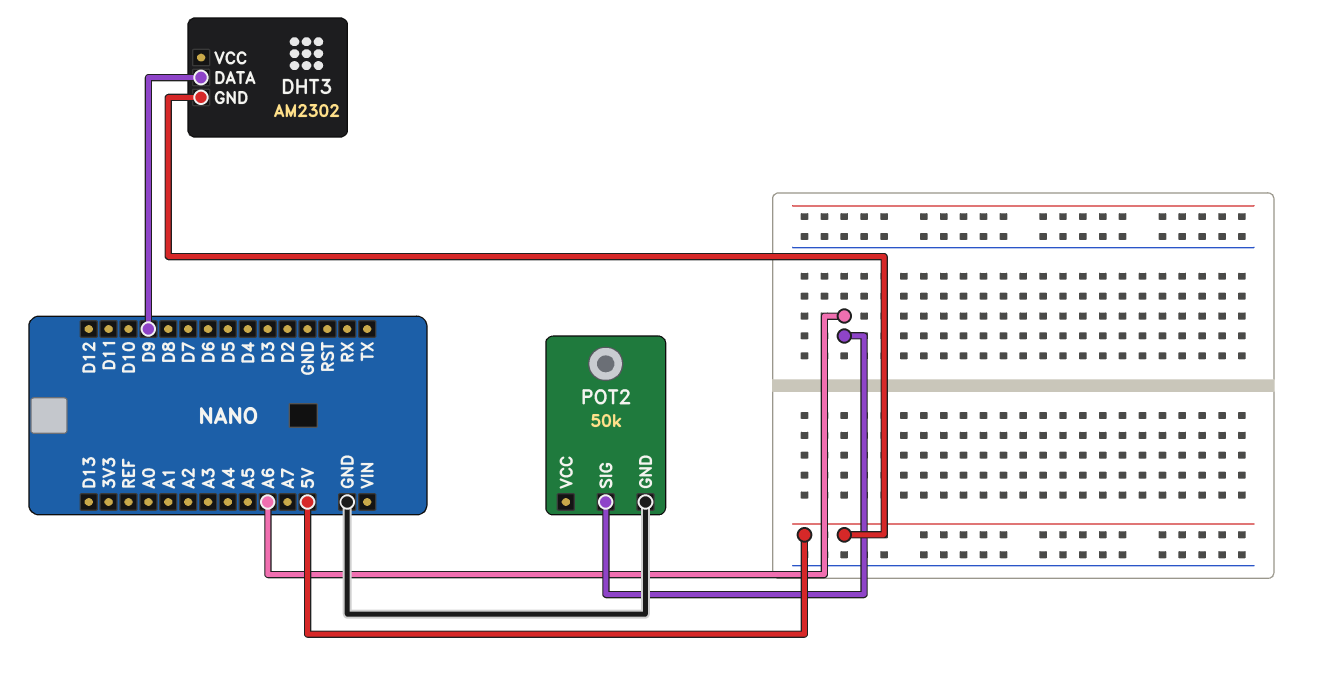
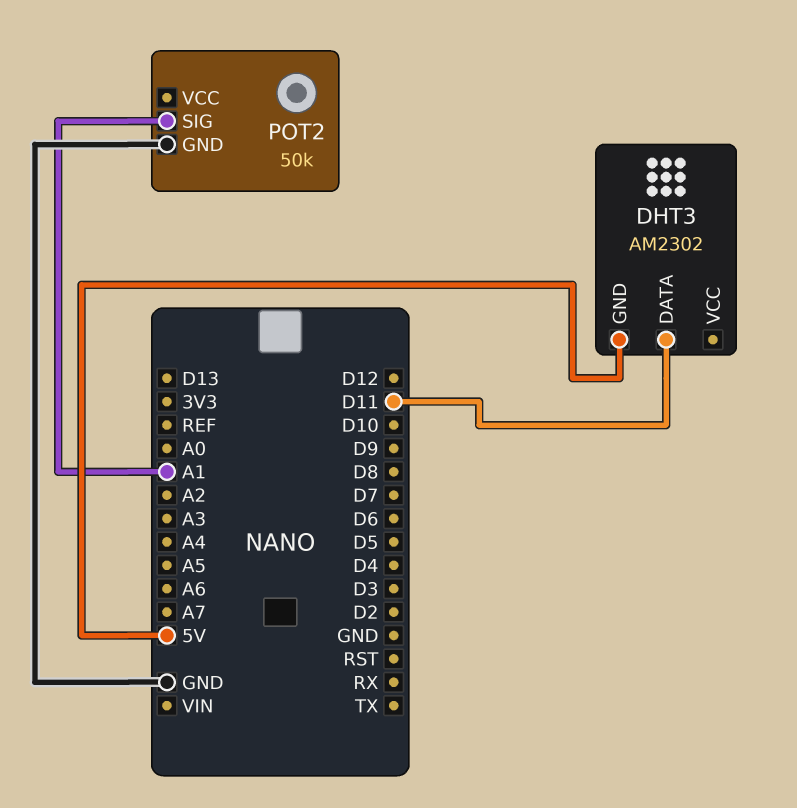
DHT3 pin DATA: D9 -> D11
POT2 pin SIG: A6 -> A1

